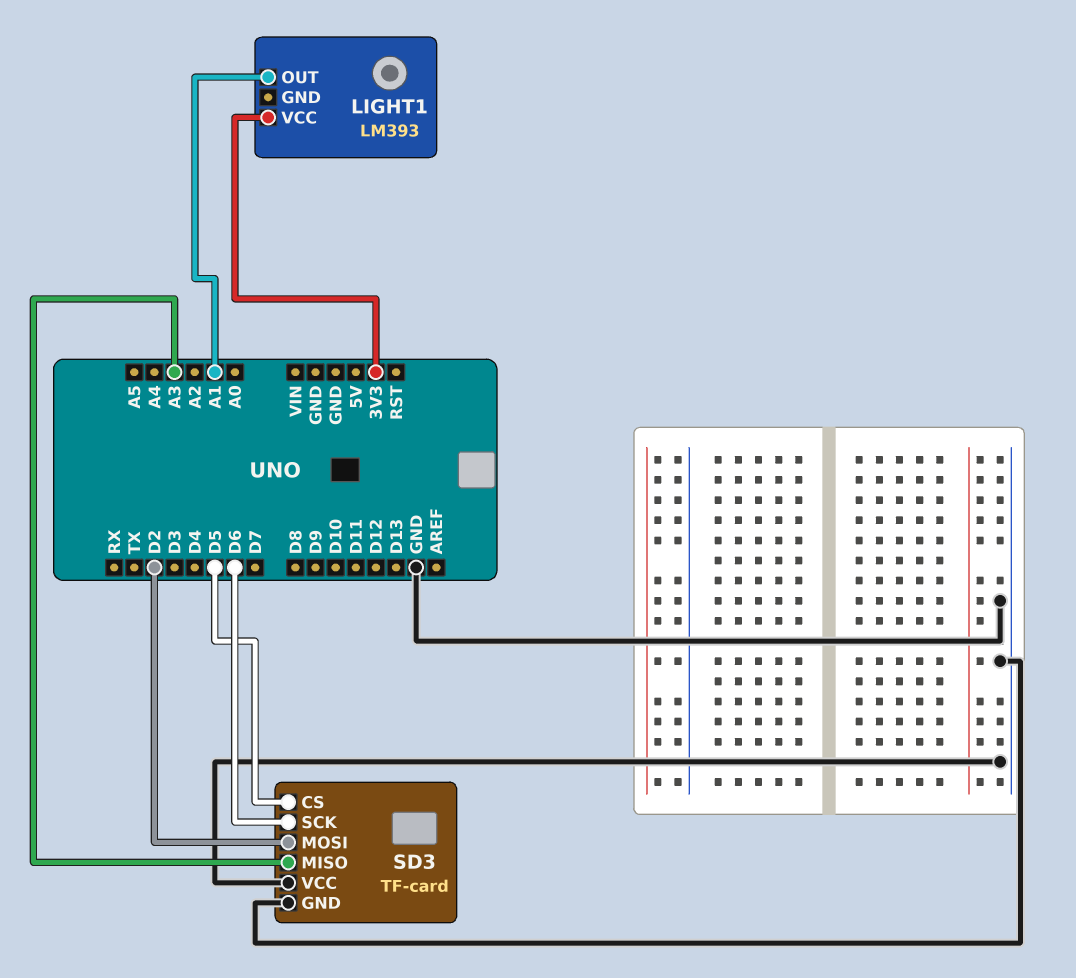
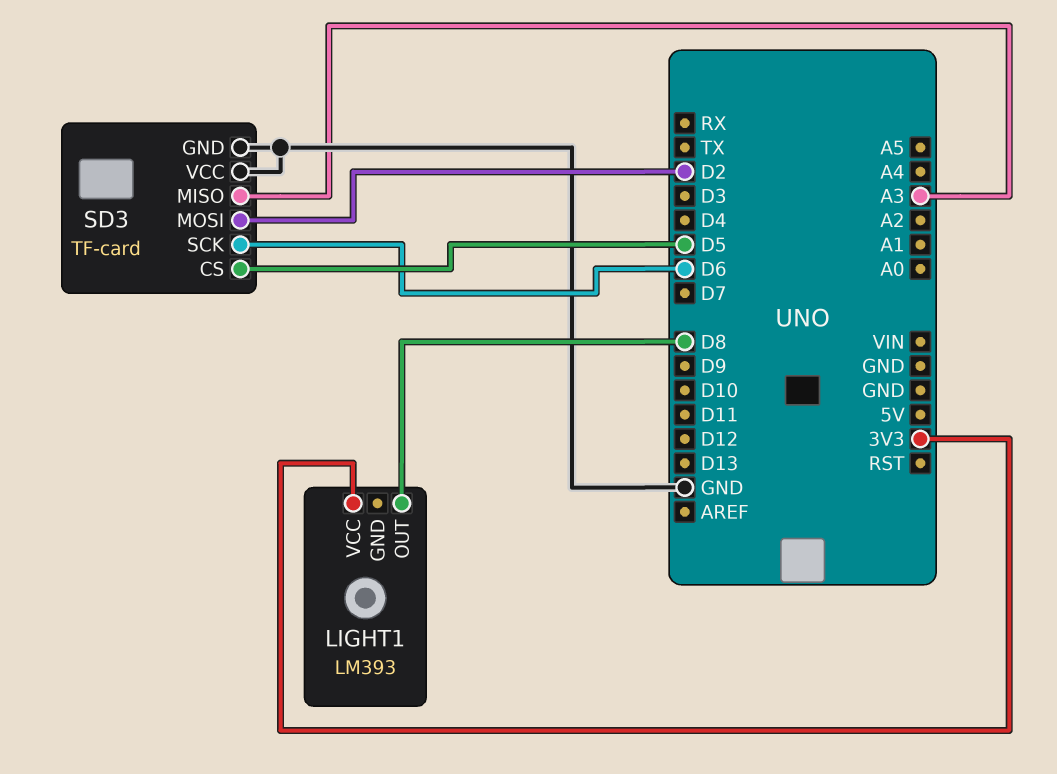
LIGHT1 pin OUT: A1 -> D8

